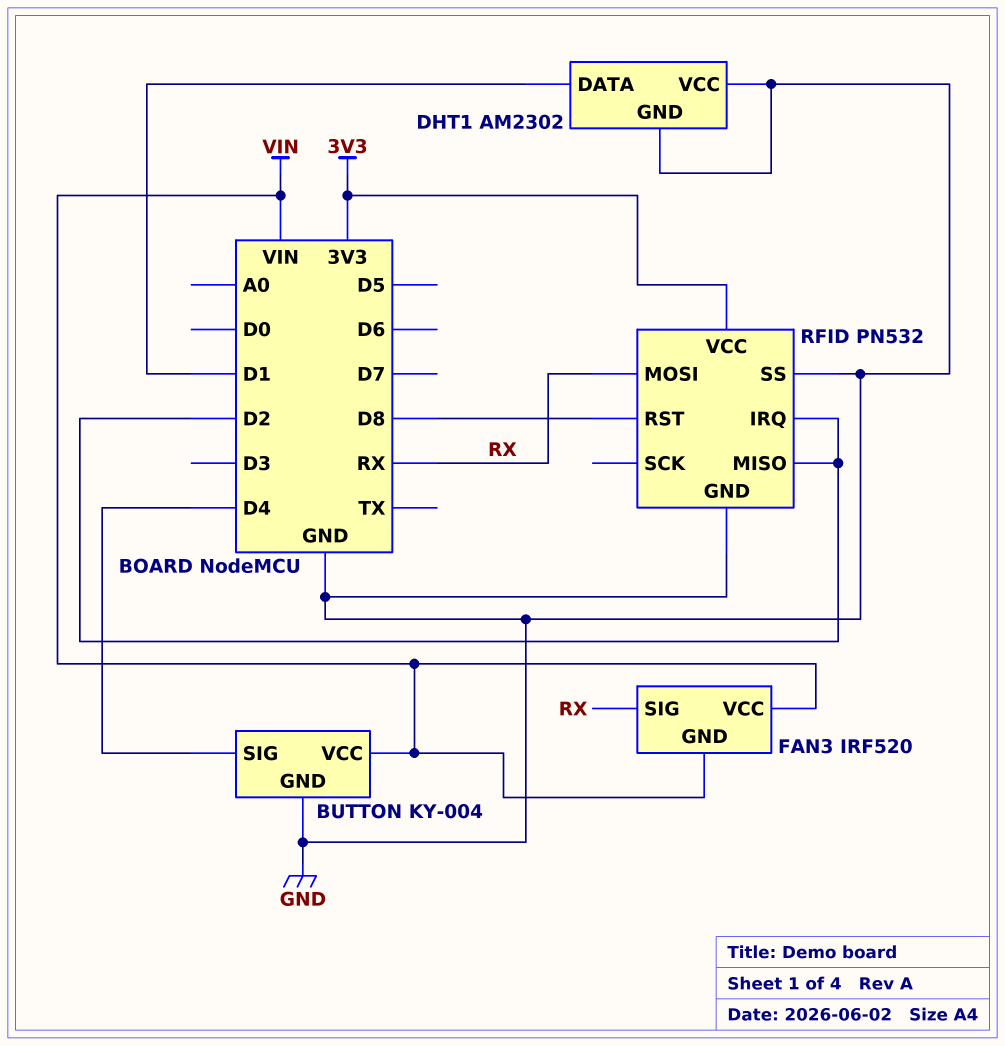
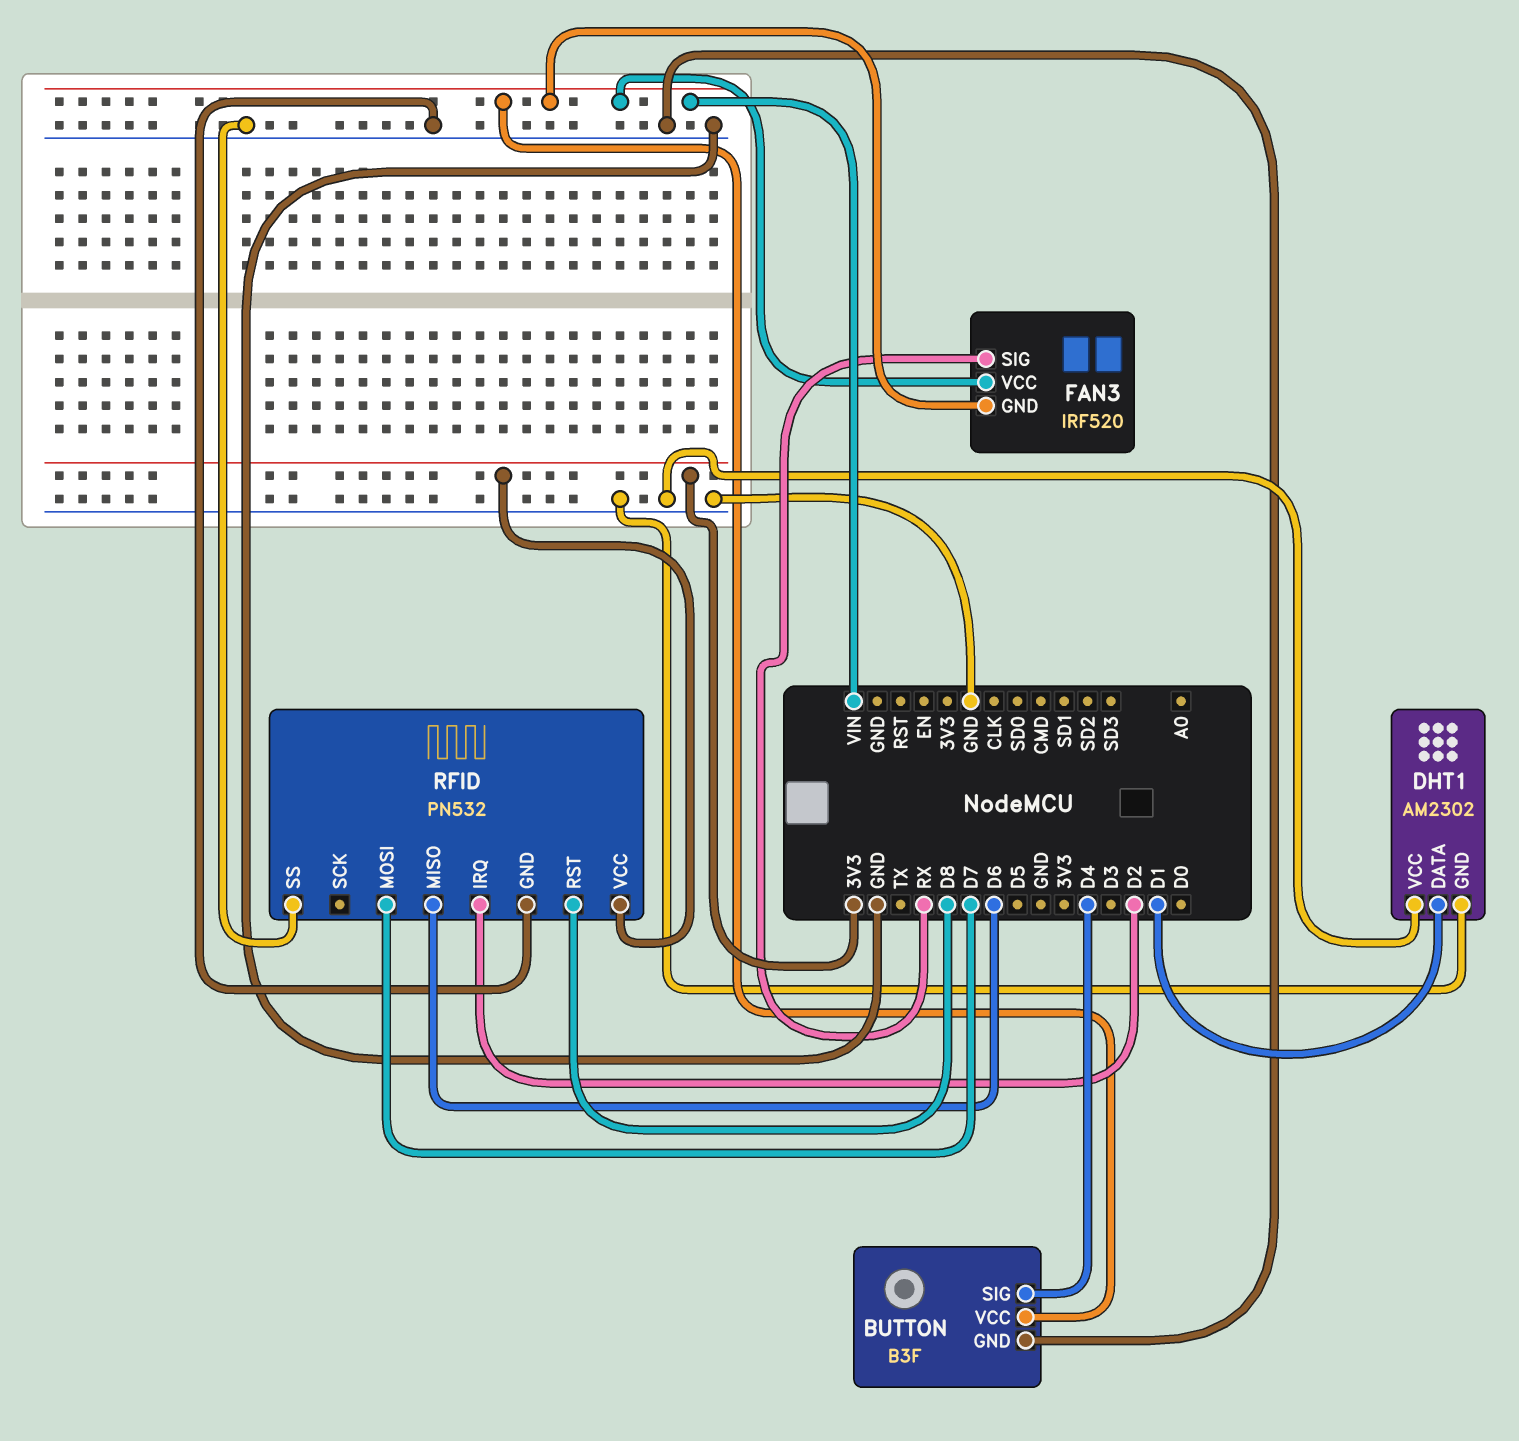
BUTTON: KY-004 -> B3F
RFID pin MISO: D2 -> D6
RFID pin MOSI: RX -> D7

